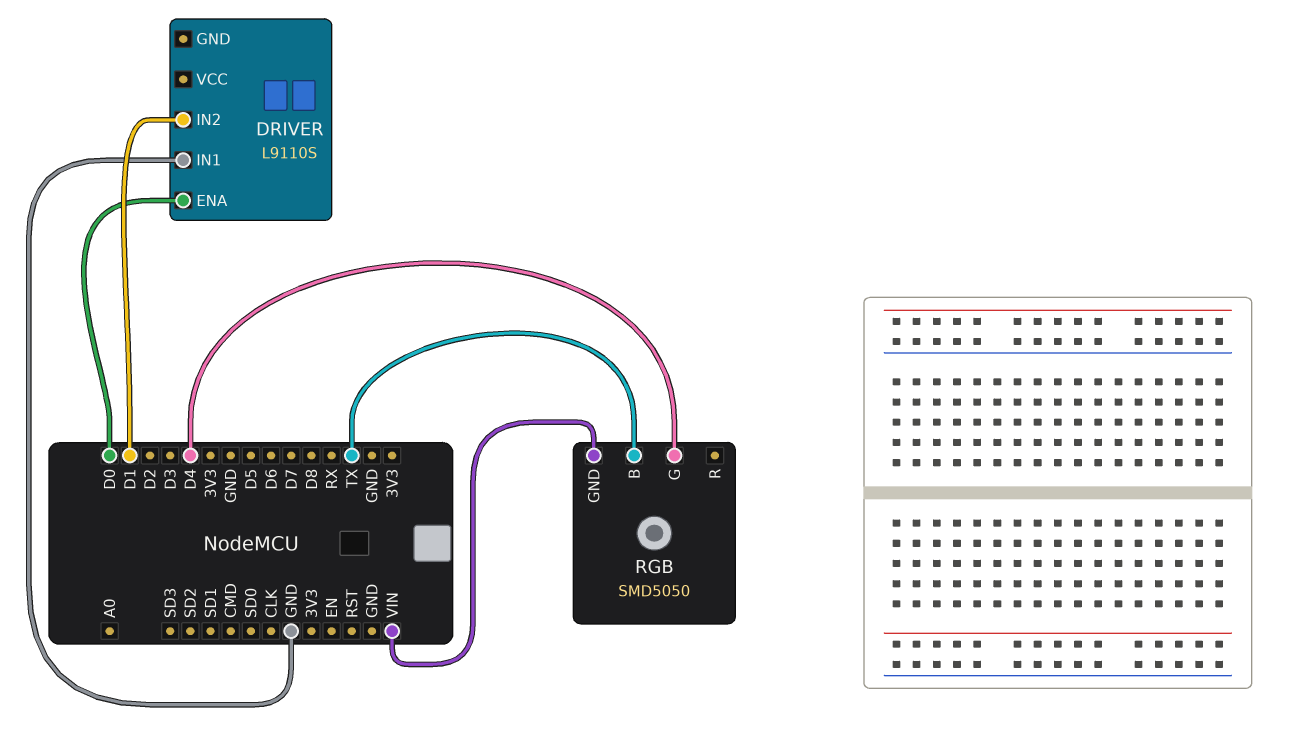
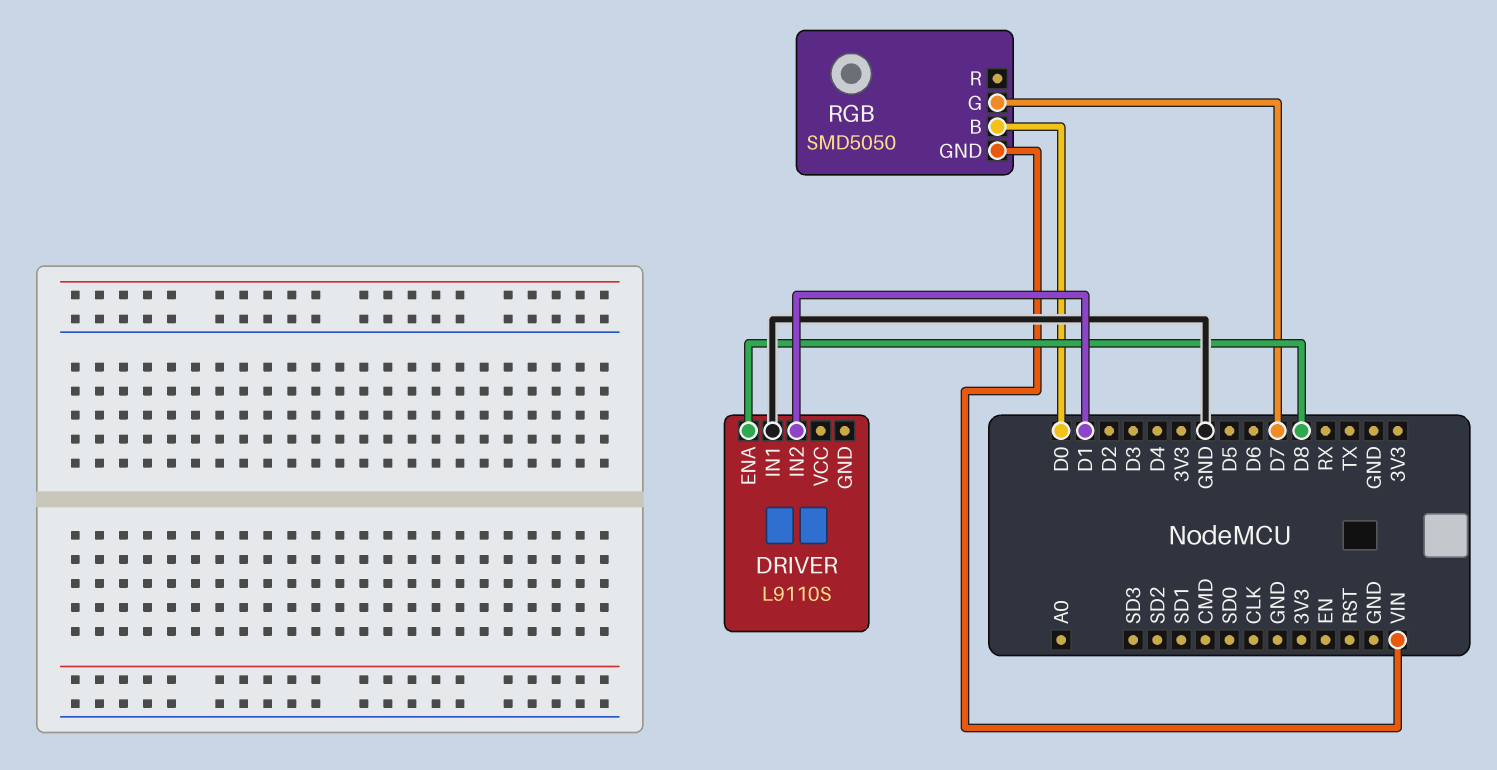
DRIVER pin ENA: D0 -> D8
RGB pin B: TX -> D0
RGB pin G: D4 -> D7

